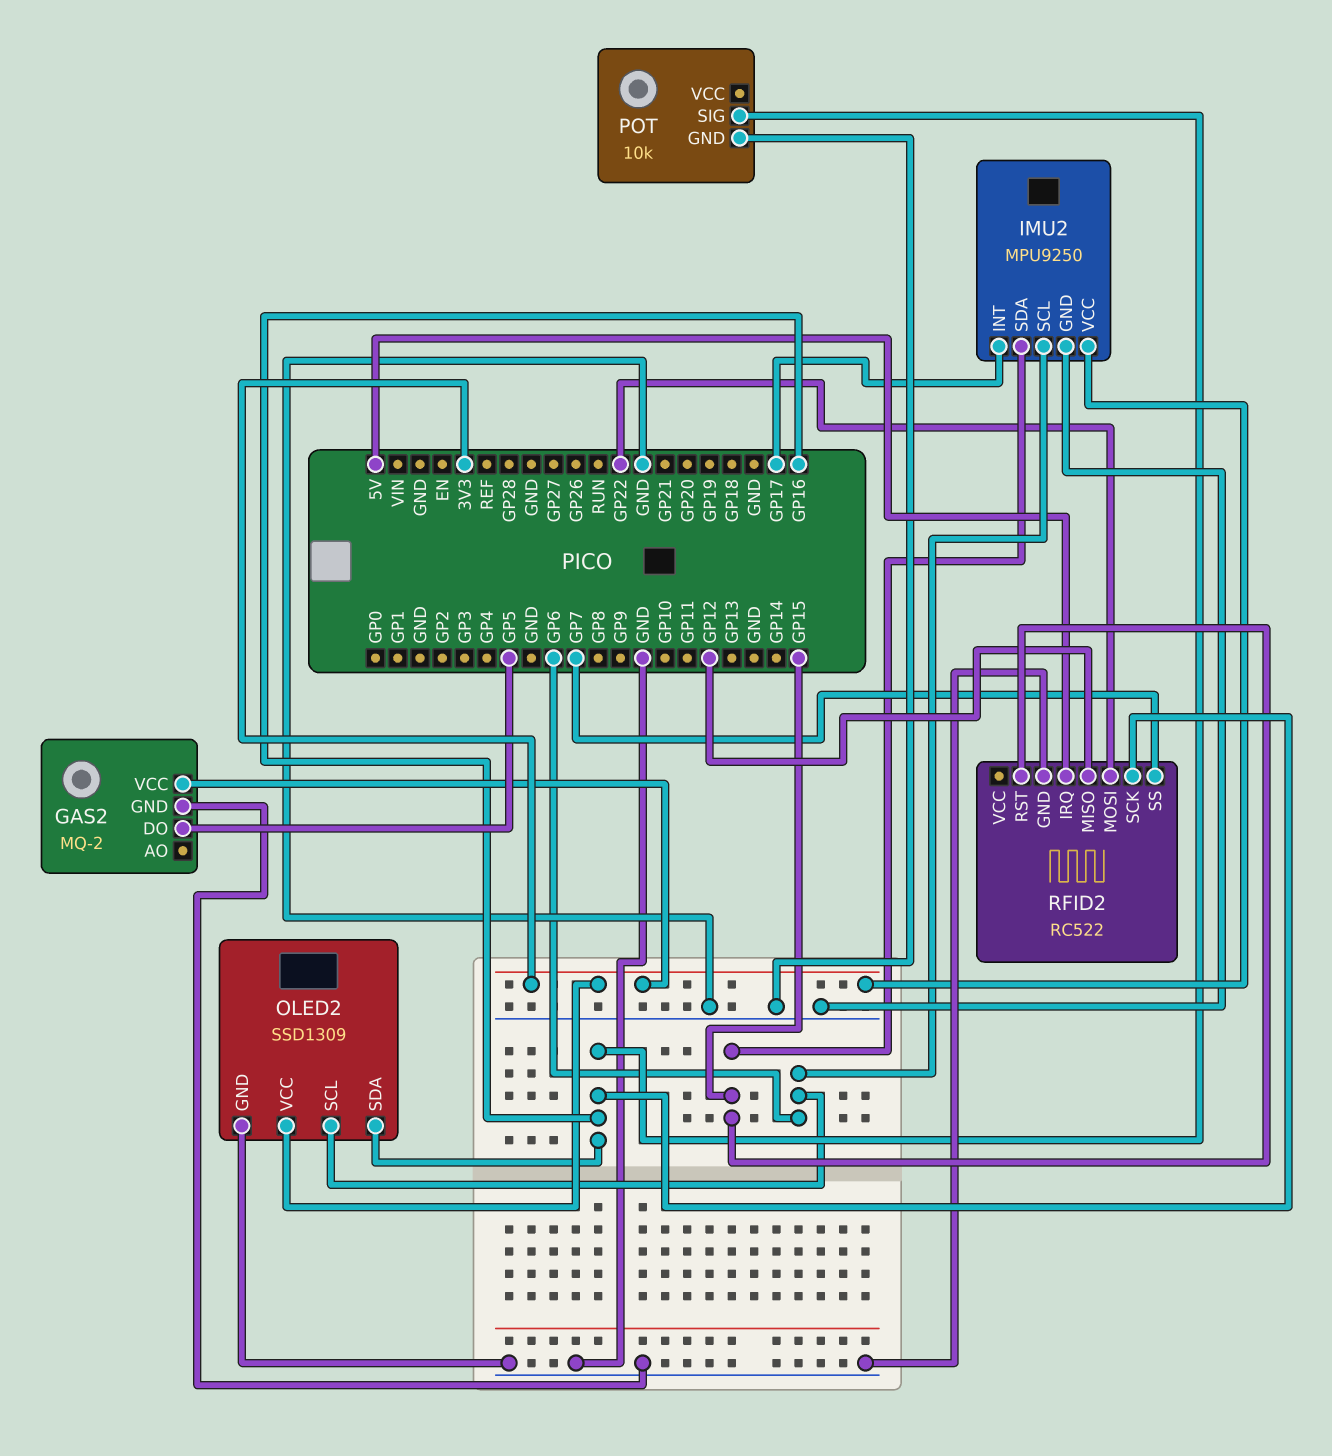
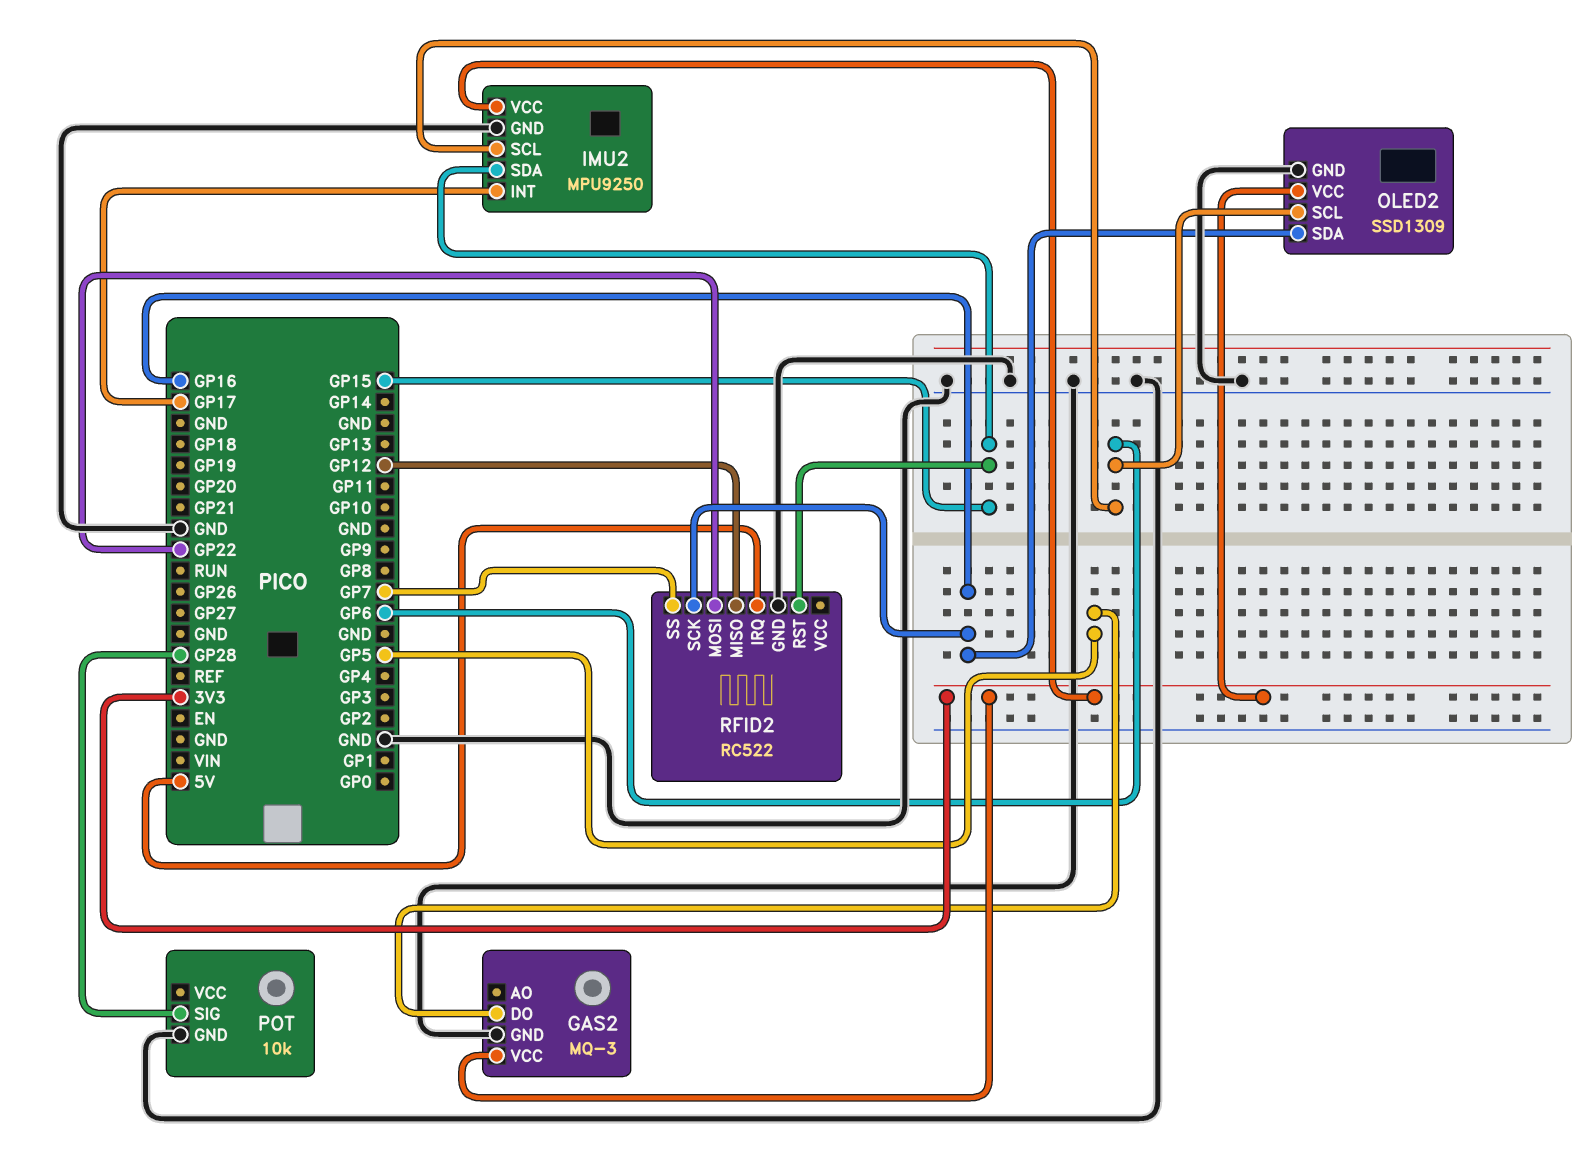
GAS2: MQ-2 -> MQ-3
POT pin SIG: GP16 -> GP28

